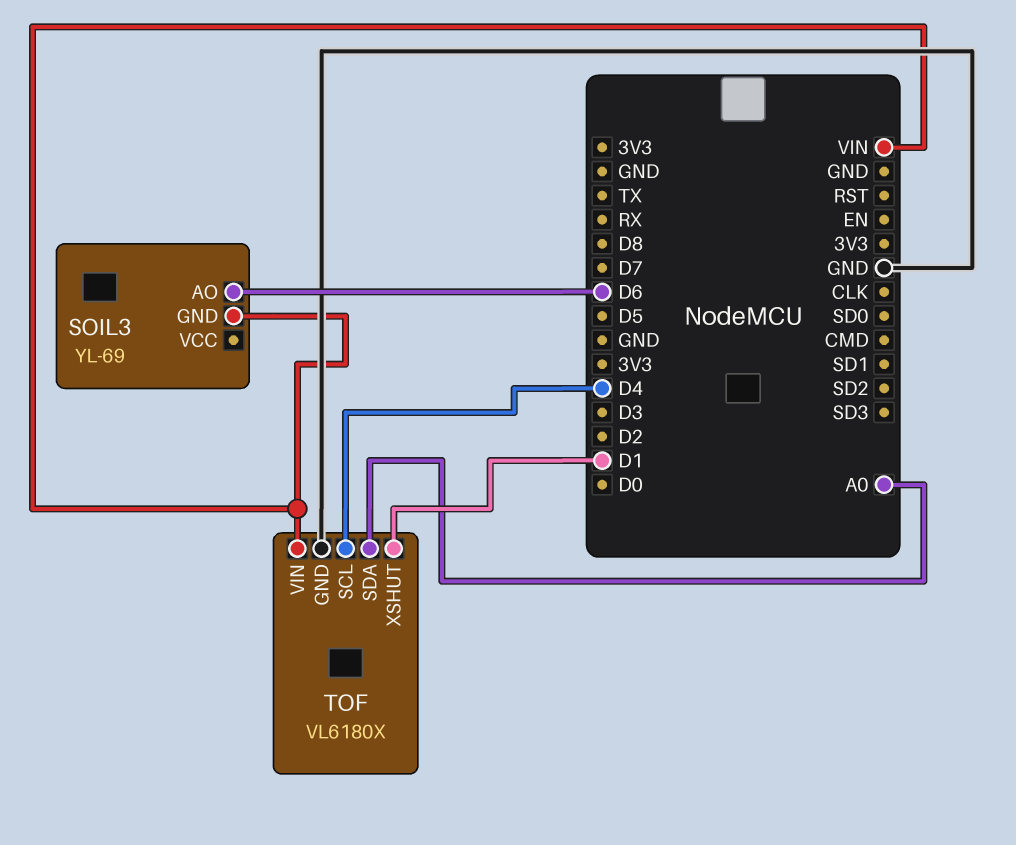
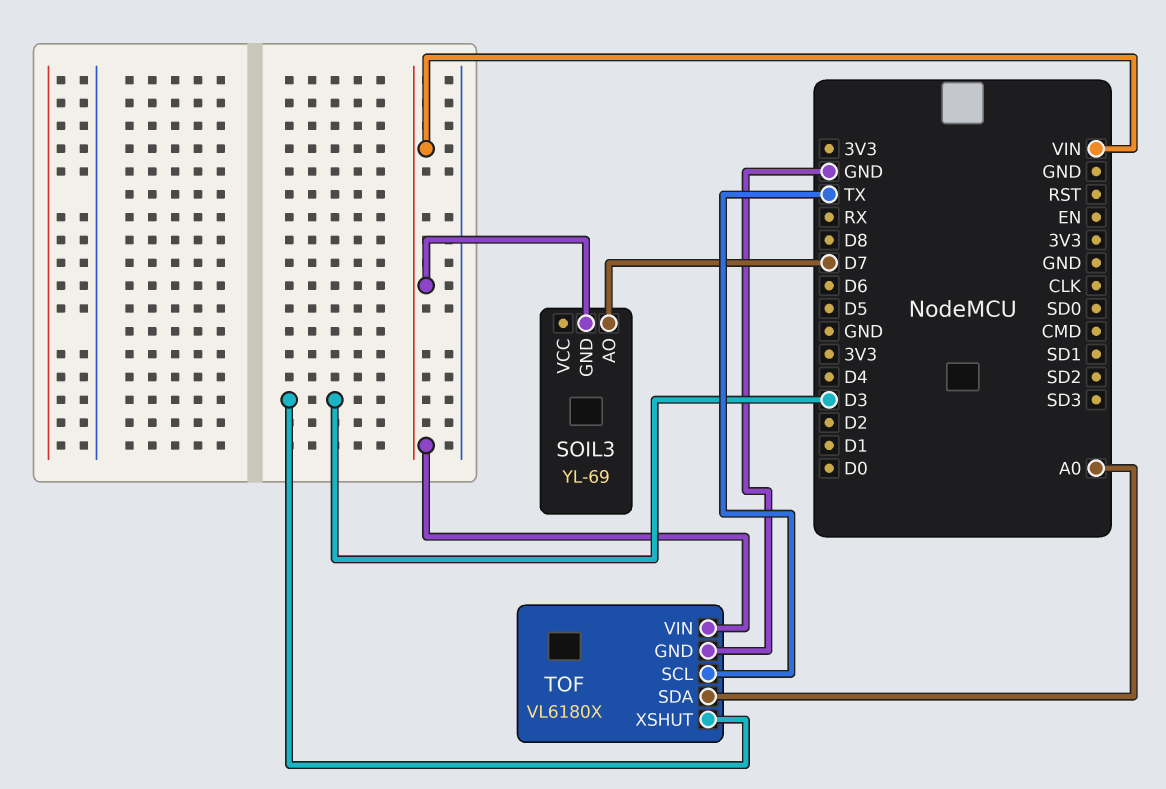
SOIL3 pin AO: D6 -> D7
TOF pin SCL: D4 -> TX
TOF pin XSHUT: D1 -> D3

